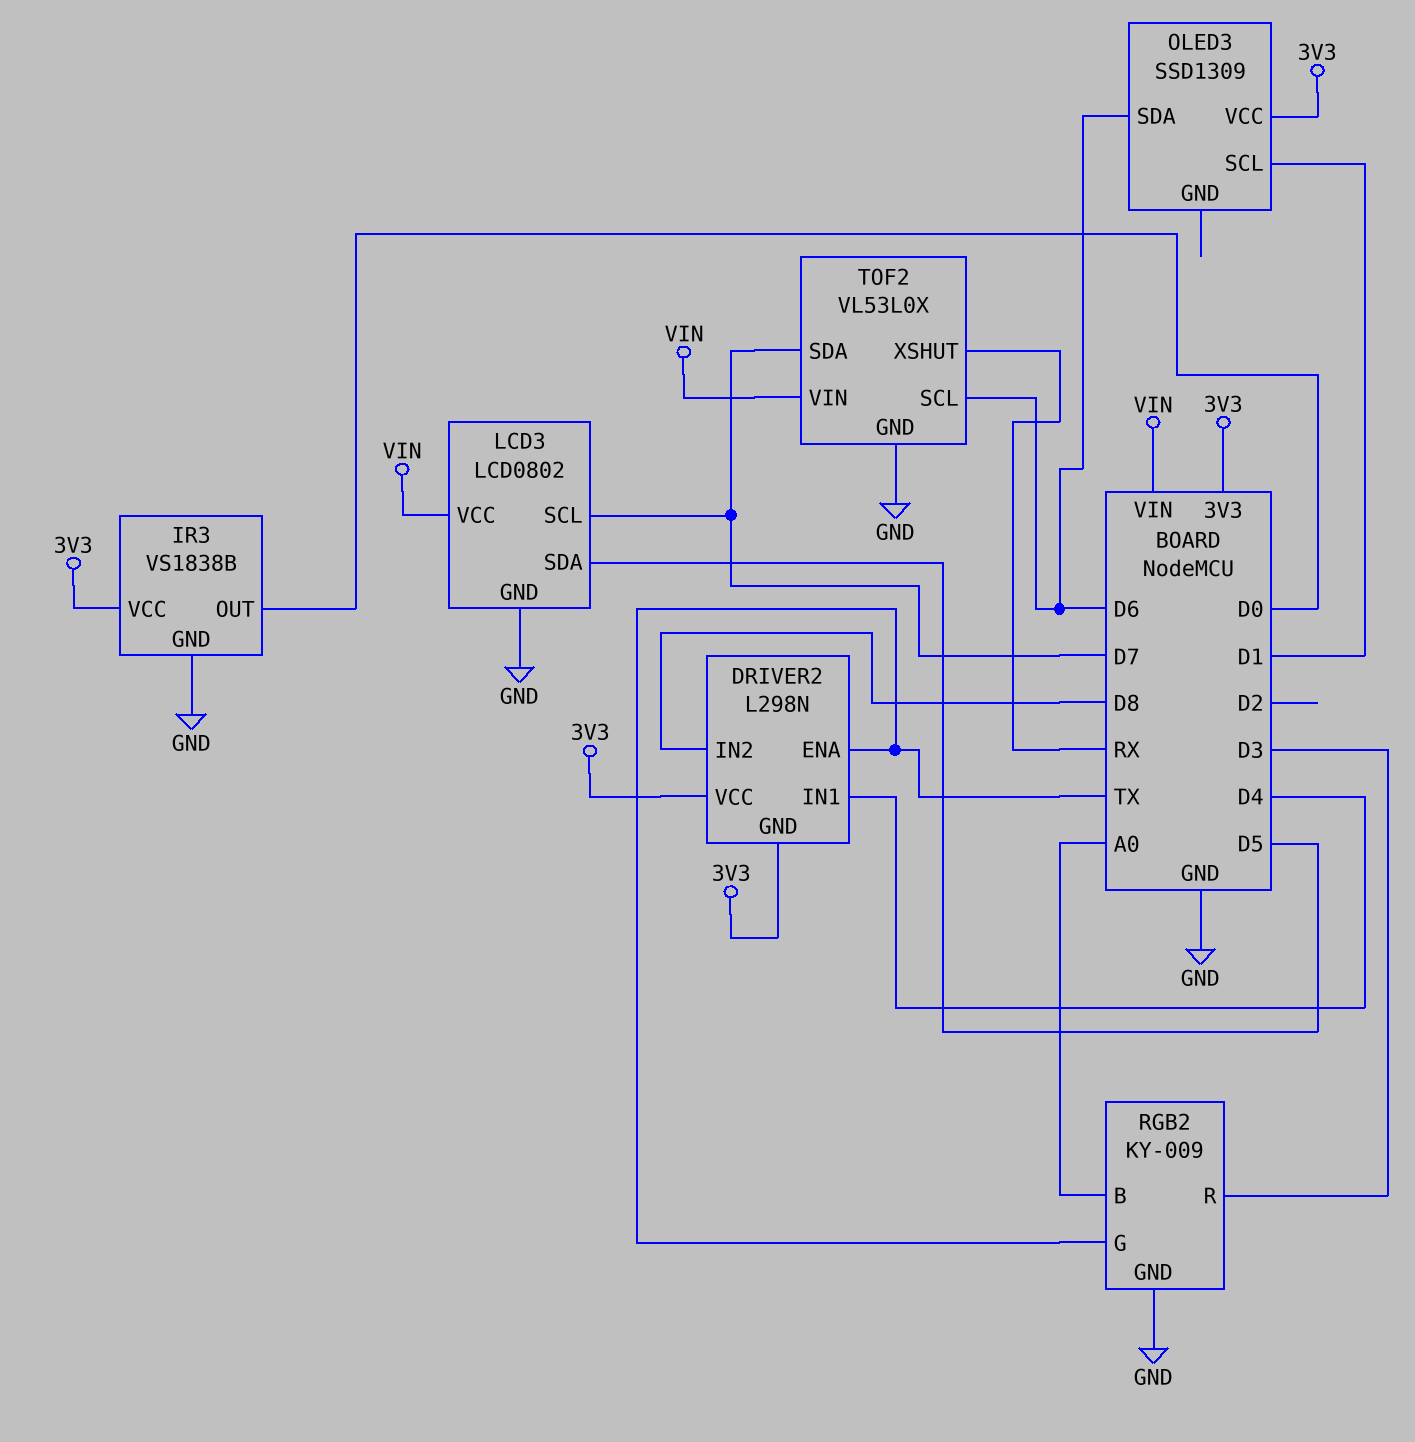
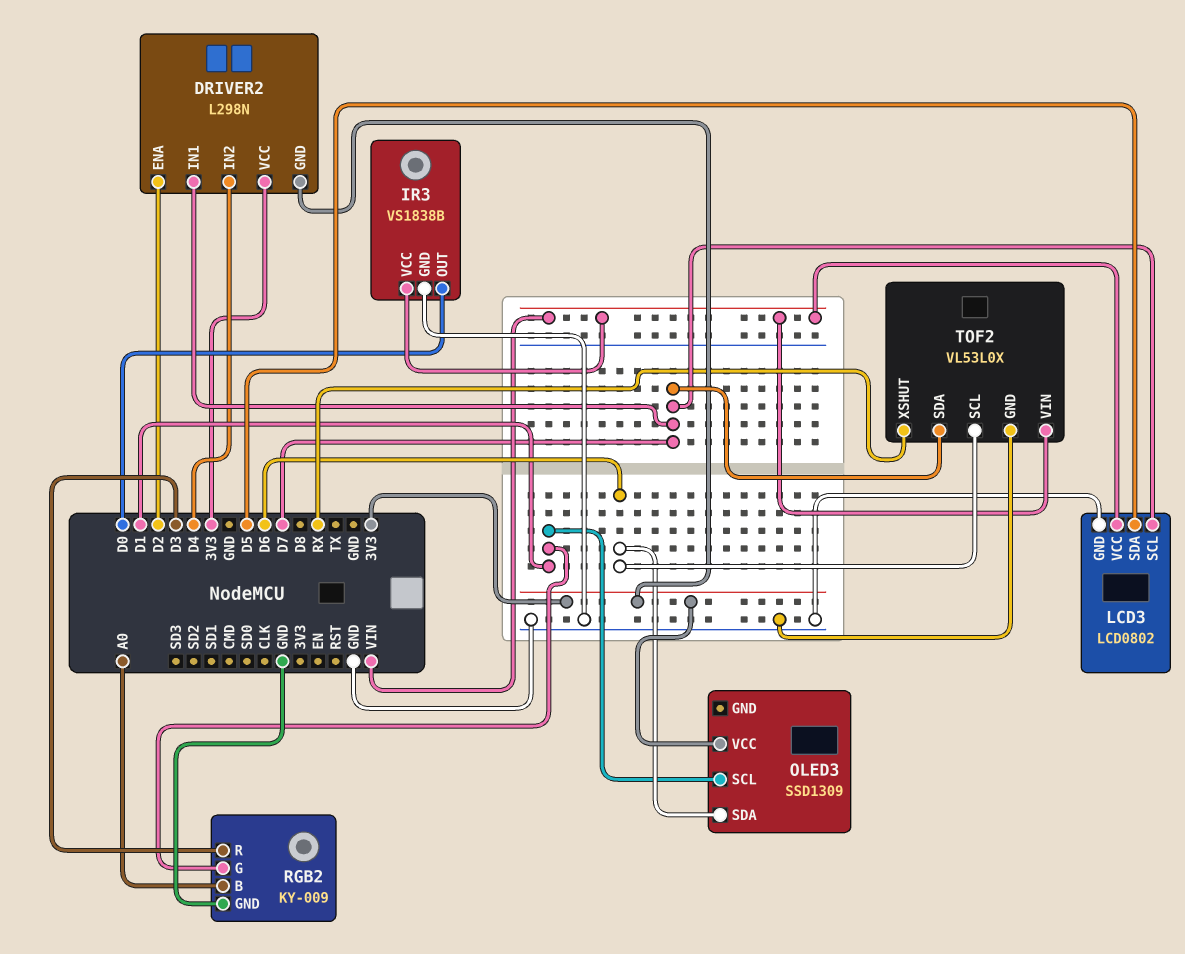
DRIVER2 pin ENA: TX -> D2
DRIVER2 pin IN1: D4 -> D7
DRIVER2 pin IN2: D8 -> D4
IR3 pin VCC: 3V3 -> VIN
RGB2 pin G: TX -> D1

